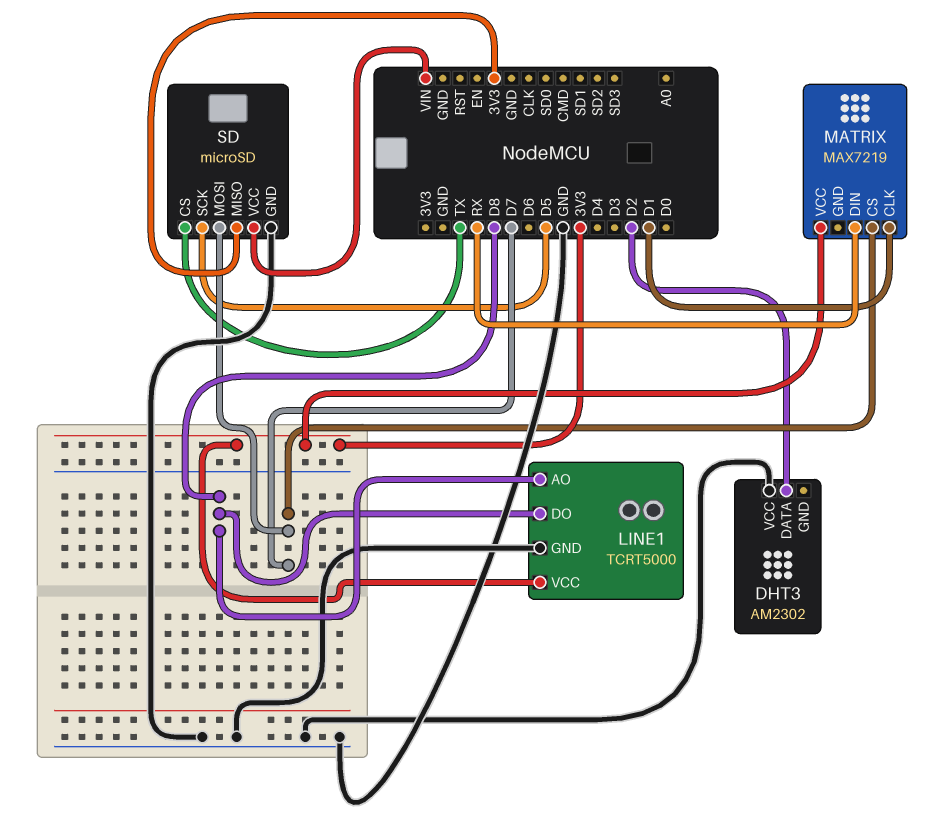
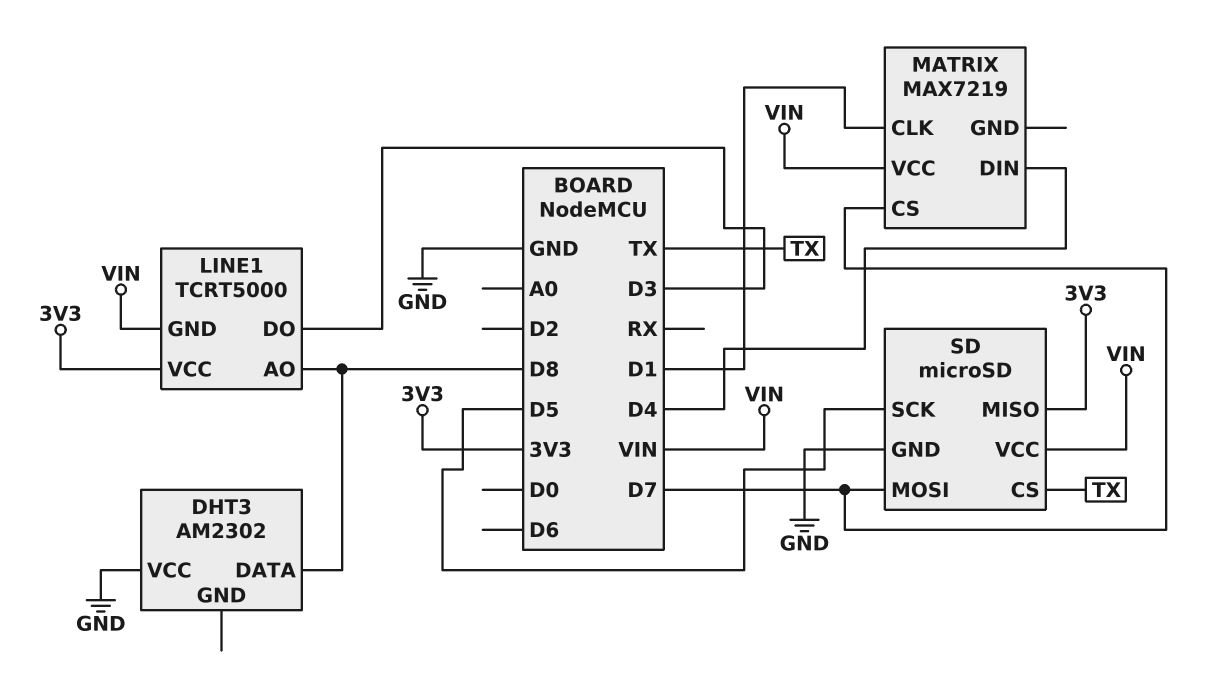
DHT3 pin DATA: D2 -> D8
LINE1 pin DO: D8 -> D3
LINE1 pin GND: GND -> VIN
MATRIX pin DIN: RX -> D4
MATRIX pin VCC: 3V3 -> VIN

